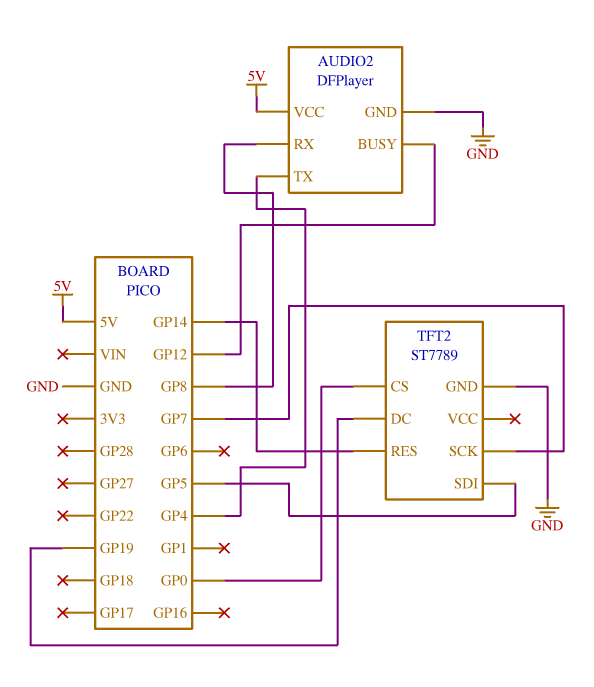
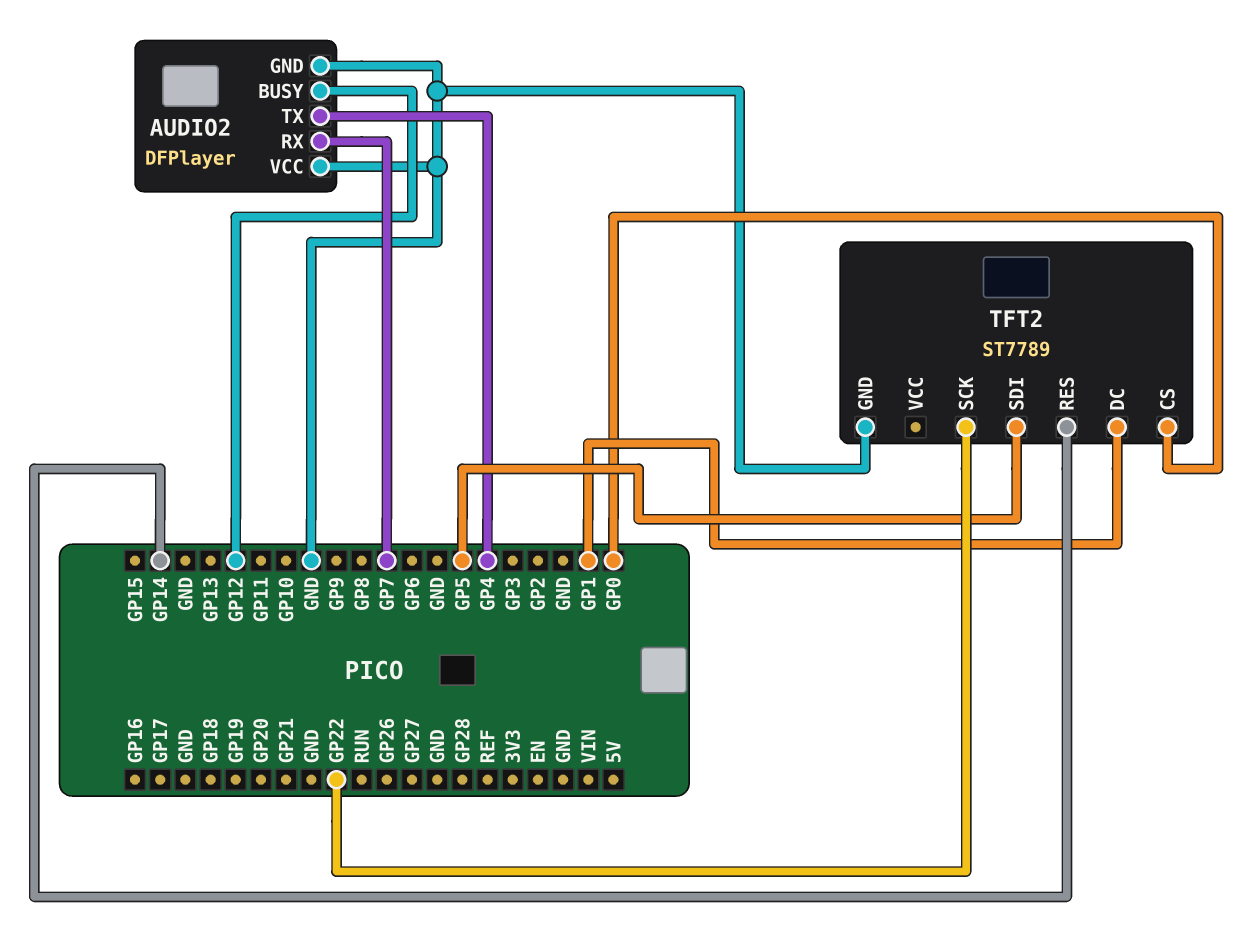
AUDIO2 pin RX: GP8 -> GP7
AUDIO2 pin VCC: 5V -> GND
TFT2 pin DC: GP19 -> GP1
TFT2 pin SCK: GP7 -> GP22

